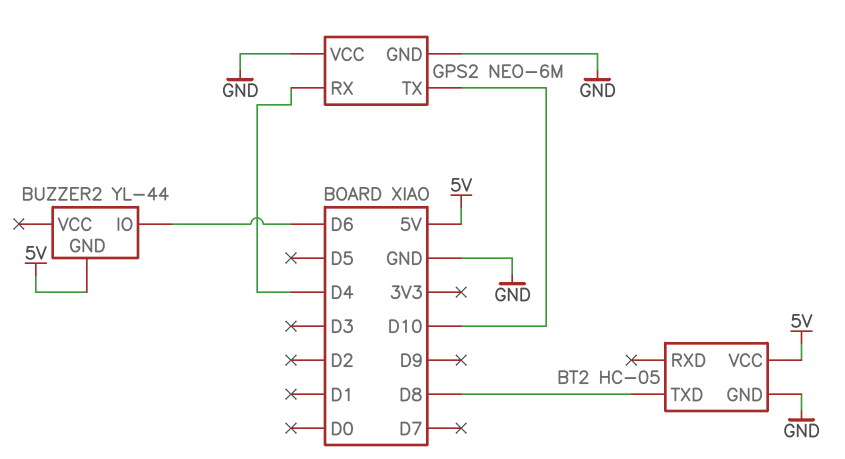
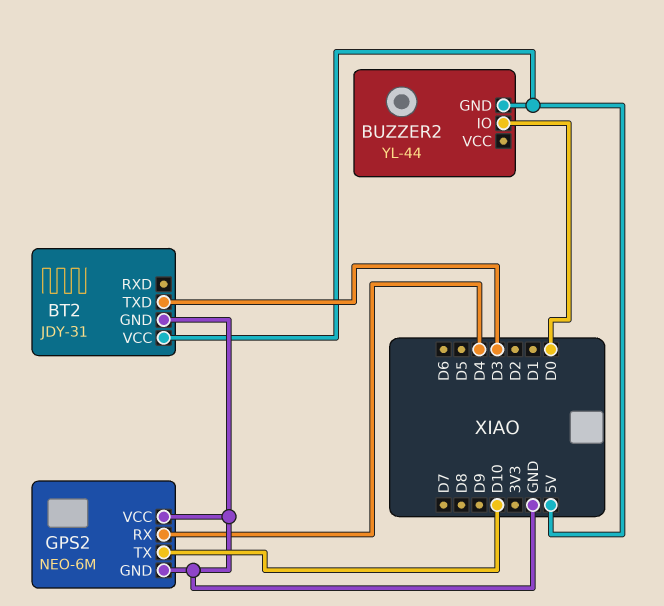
BT2: HC-05 -> JDY-31
BT2 pin TXD: D8 -> D3
BUZZER2 pin IO: D6 -> D0

